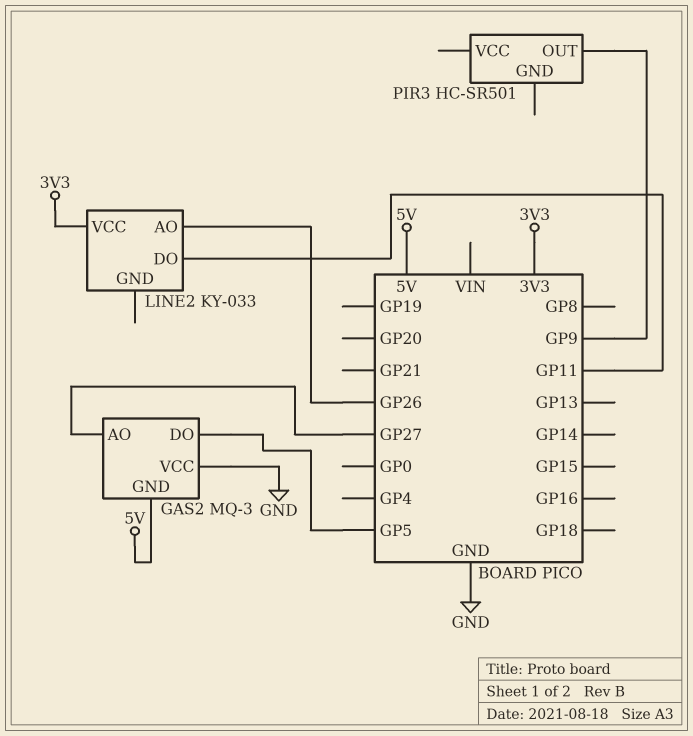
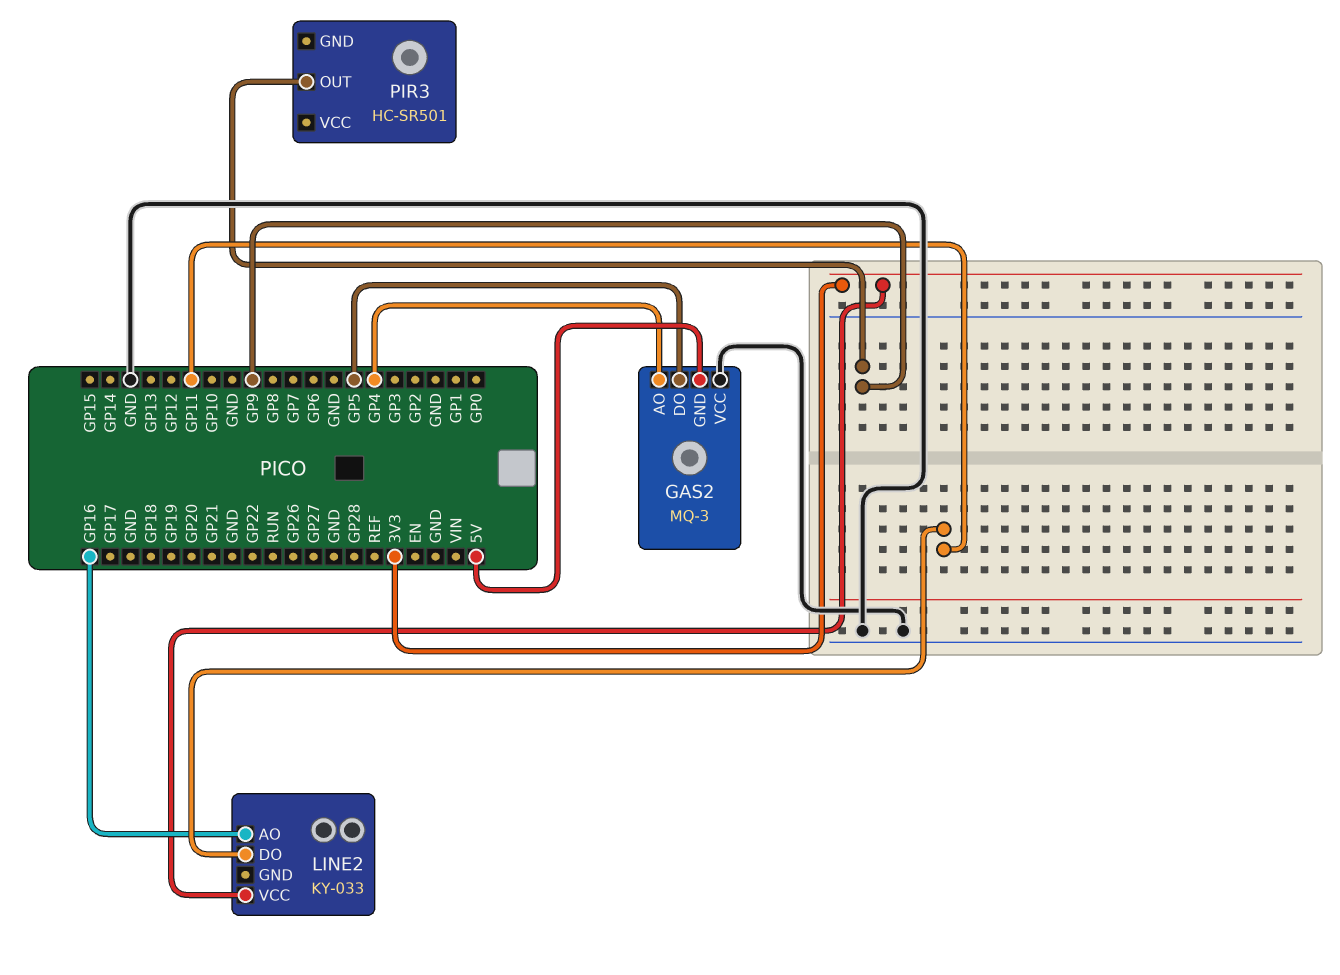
GAS2 pin AO: GP27 -> GP4
LINE2 pin AO: GP26 -> GP16

